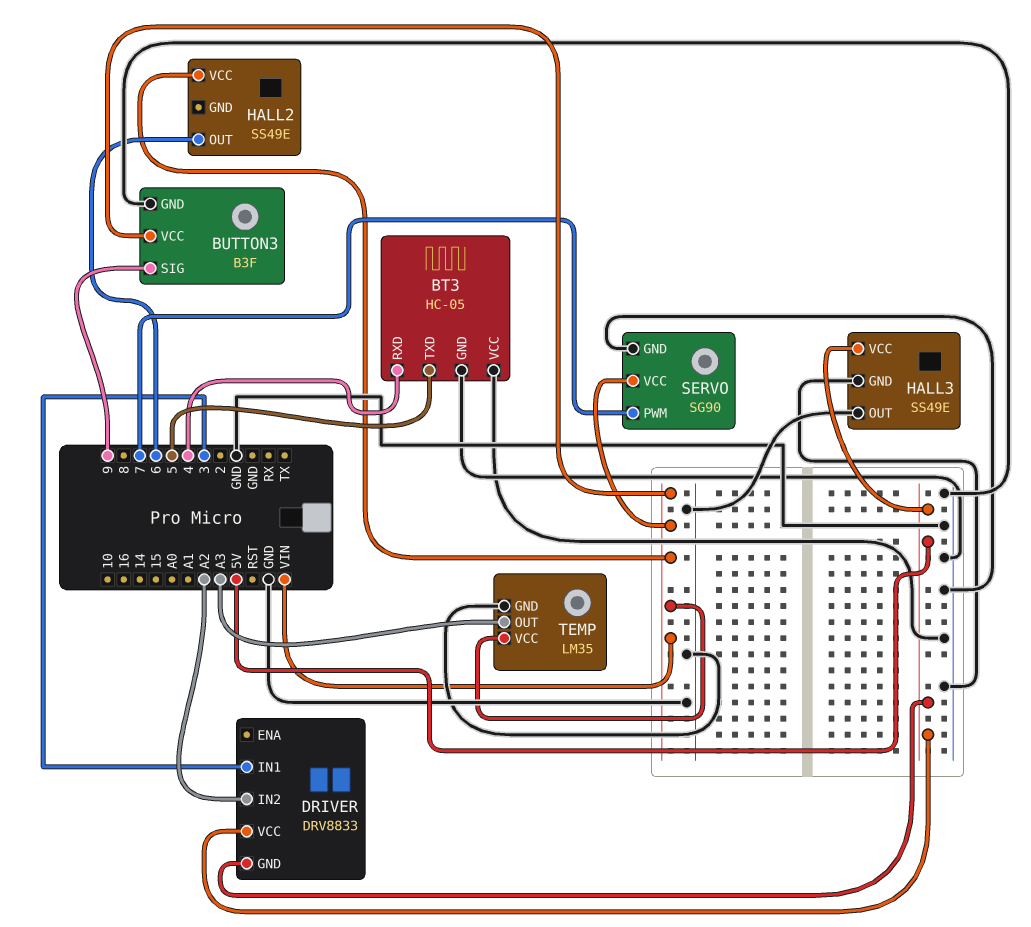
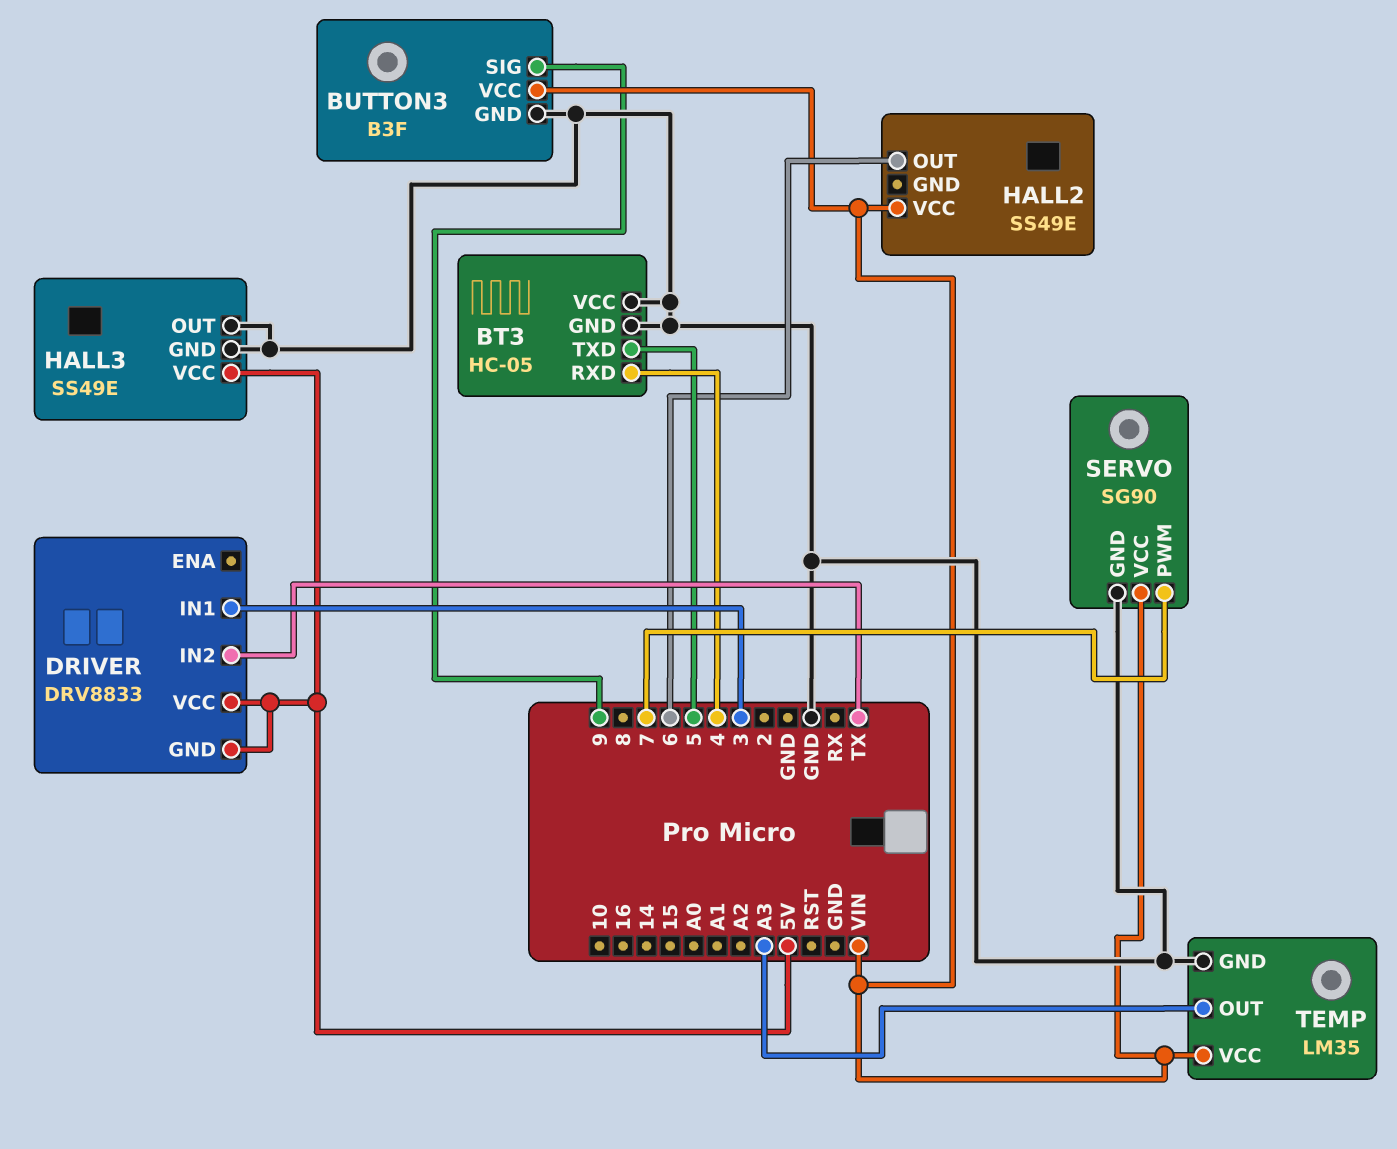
DRIVER pin IN2: A2 -> TX

